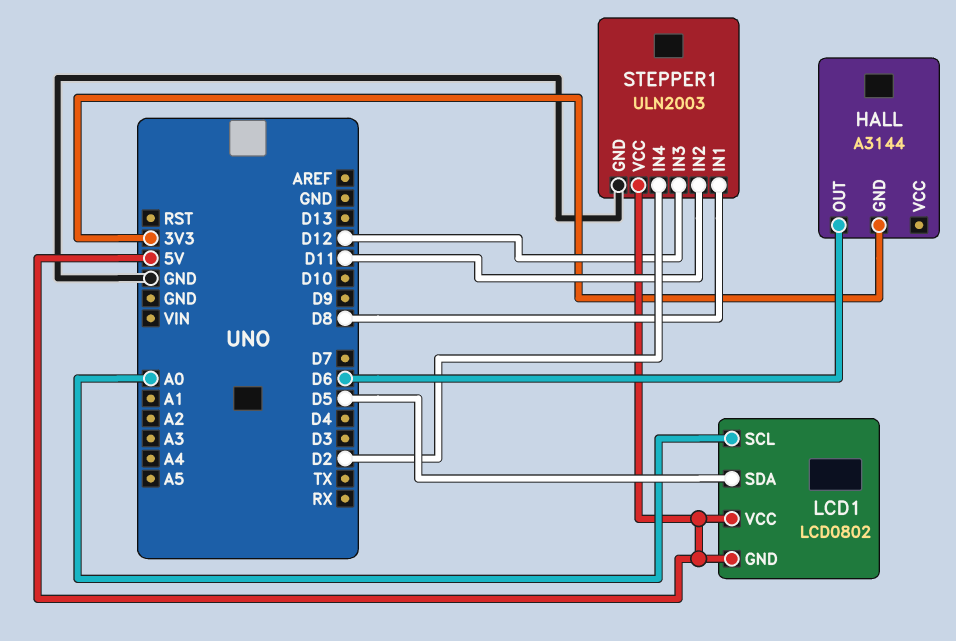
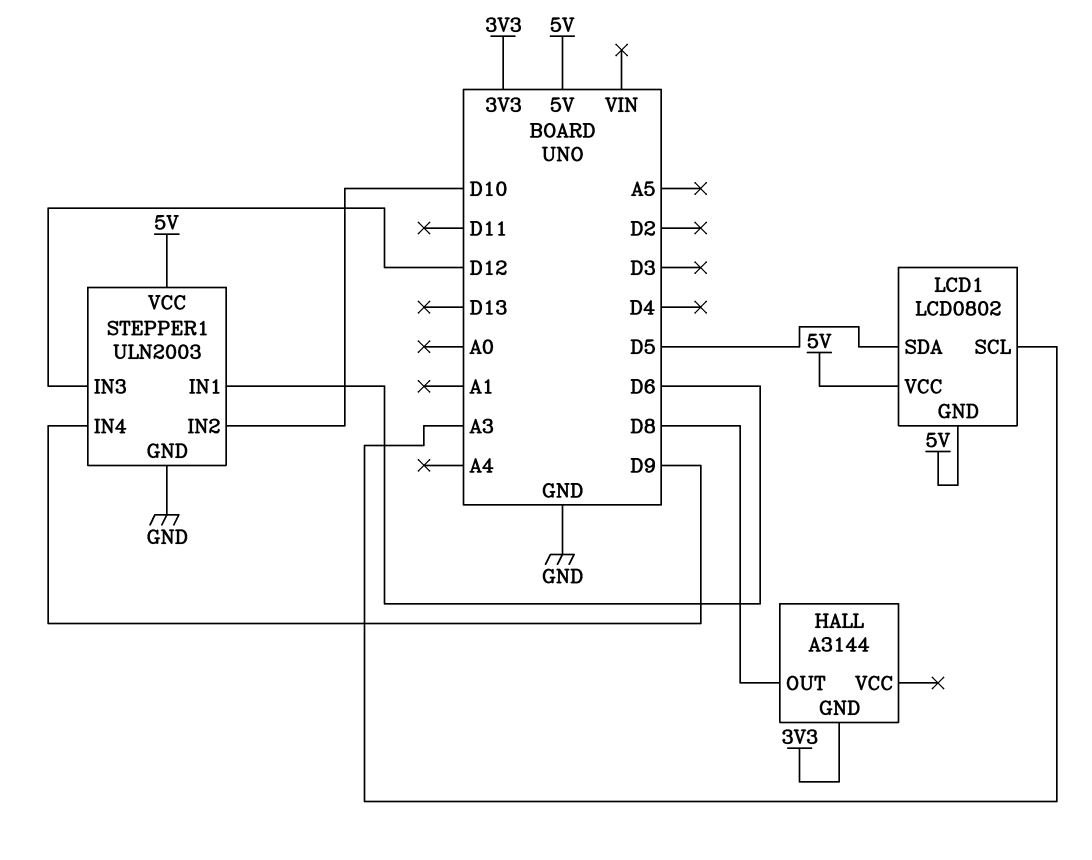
HALL pin OUT: D6 -> D8
LCD1 pin SCL: A0 -> A3
STEPPER1 pin IN1: D8 -> D6
STEPPER1 pin IN2: D11 -> D10
STEPPER1 pin IN4: D2 -> D9

